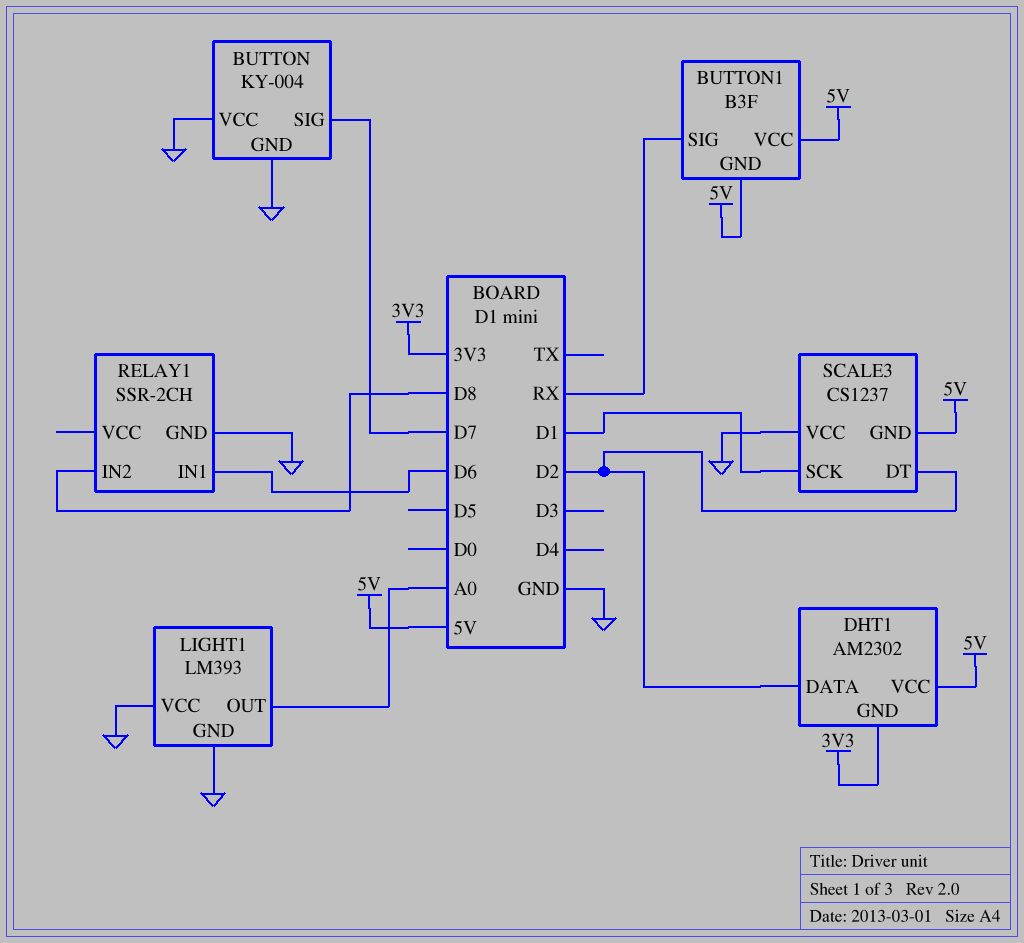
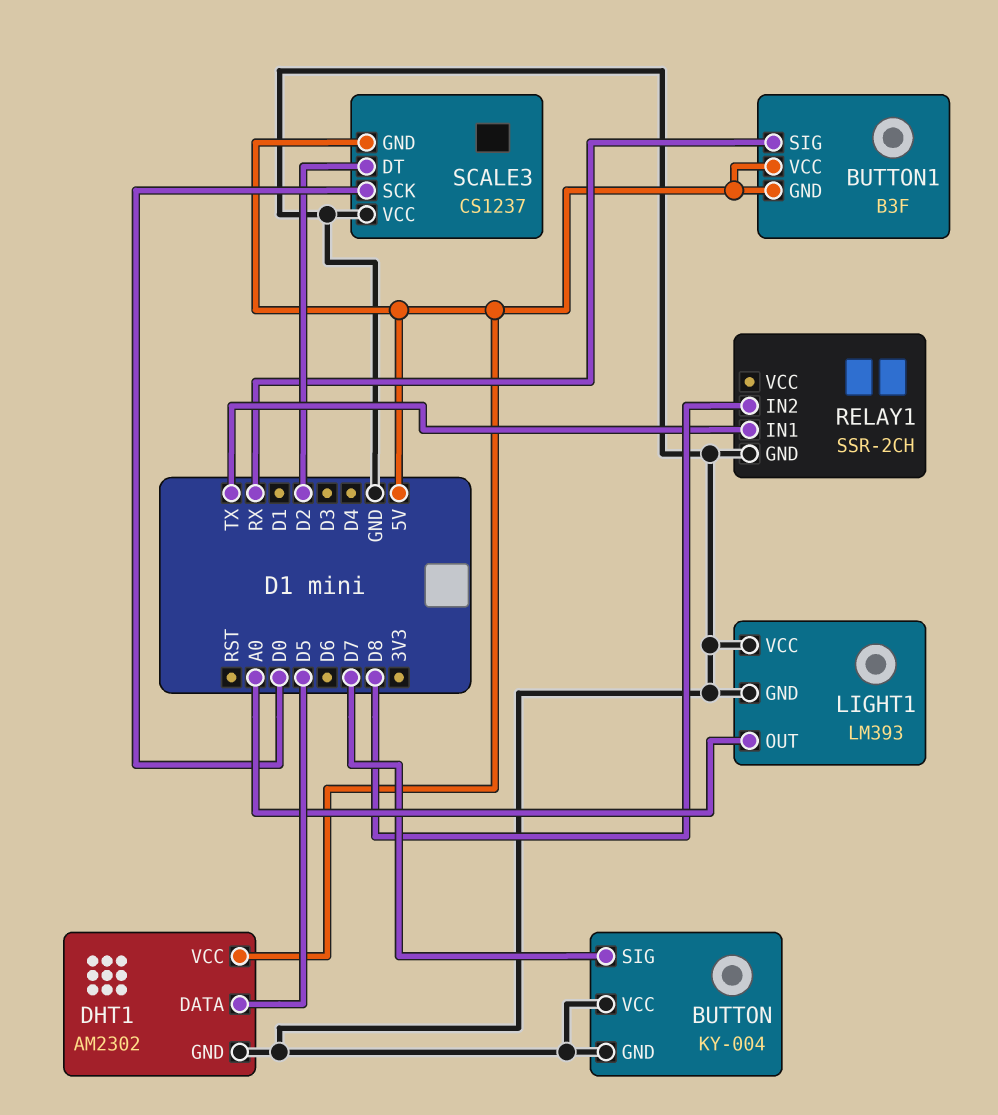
DHT1 pin DATA: D2 -> D5
DHT1 pin GND: 3V3 -> GND
RELAY1 pin IN1: D6 -> TX
SCALE3 pin SCK: D1 -> D0

